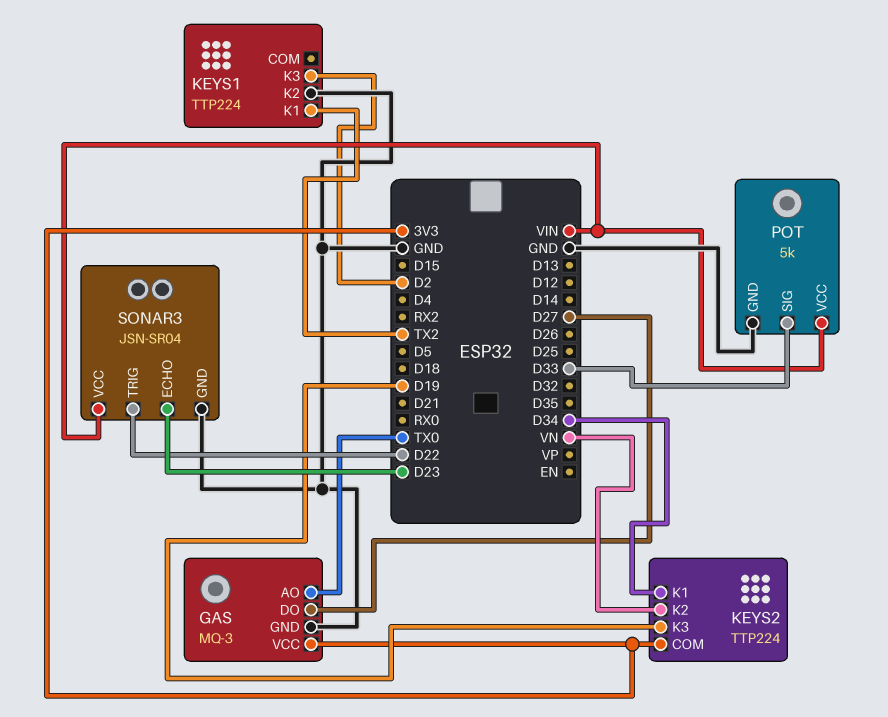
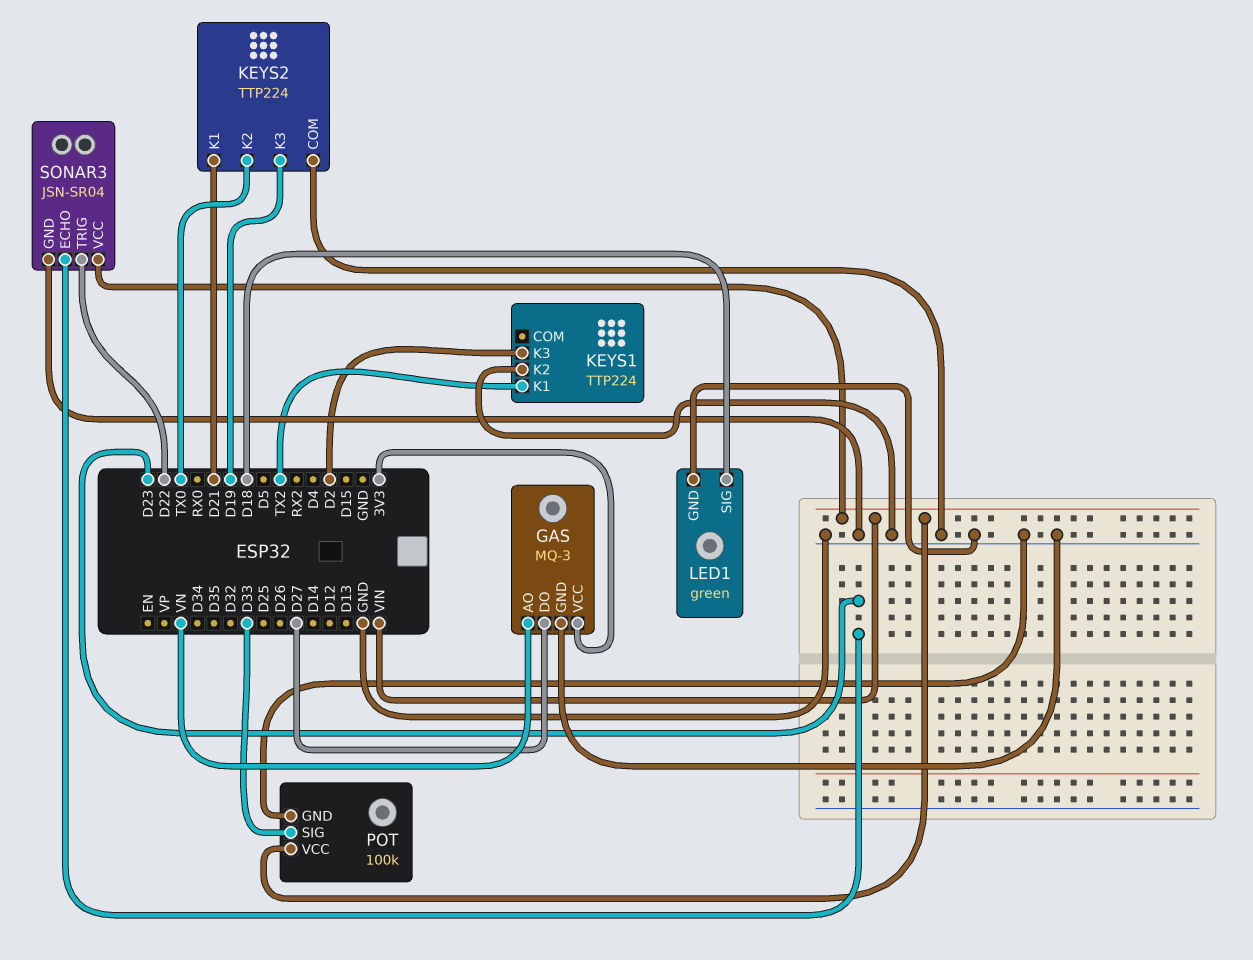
GAS pin AO: TX0 -> VN
KEYS2 pin COM: 3V3 -> GND
KEYS2 pin K1: D34 -> D21
KEYS2 pin K2: VN -> TX0
LED1: none -> green
LED1 pin GND: none -> GND
LED1 pin SIG: none -> D18
POT: 5k -> 100k

